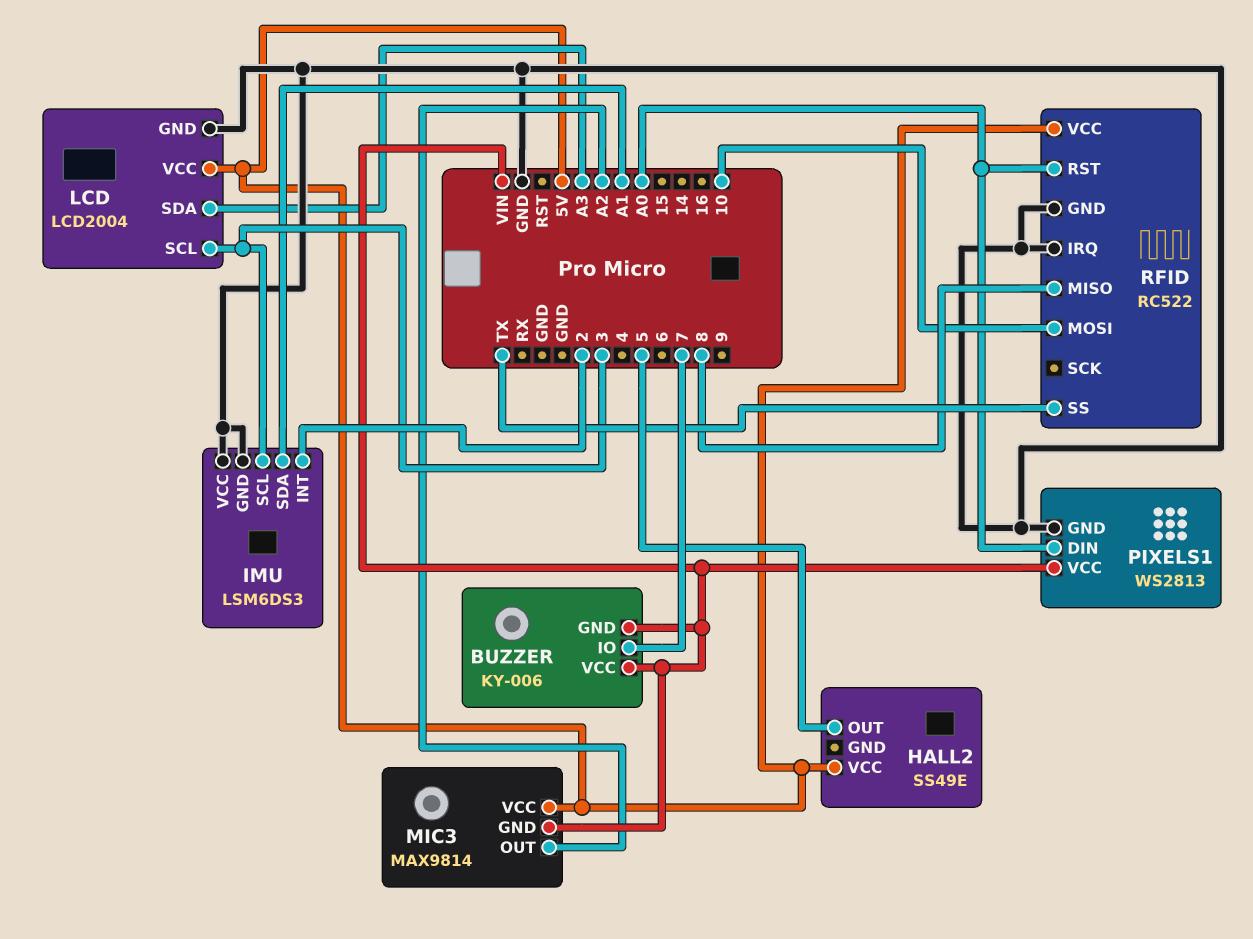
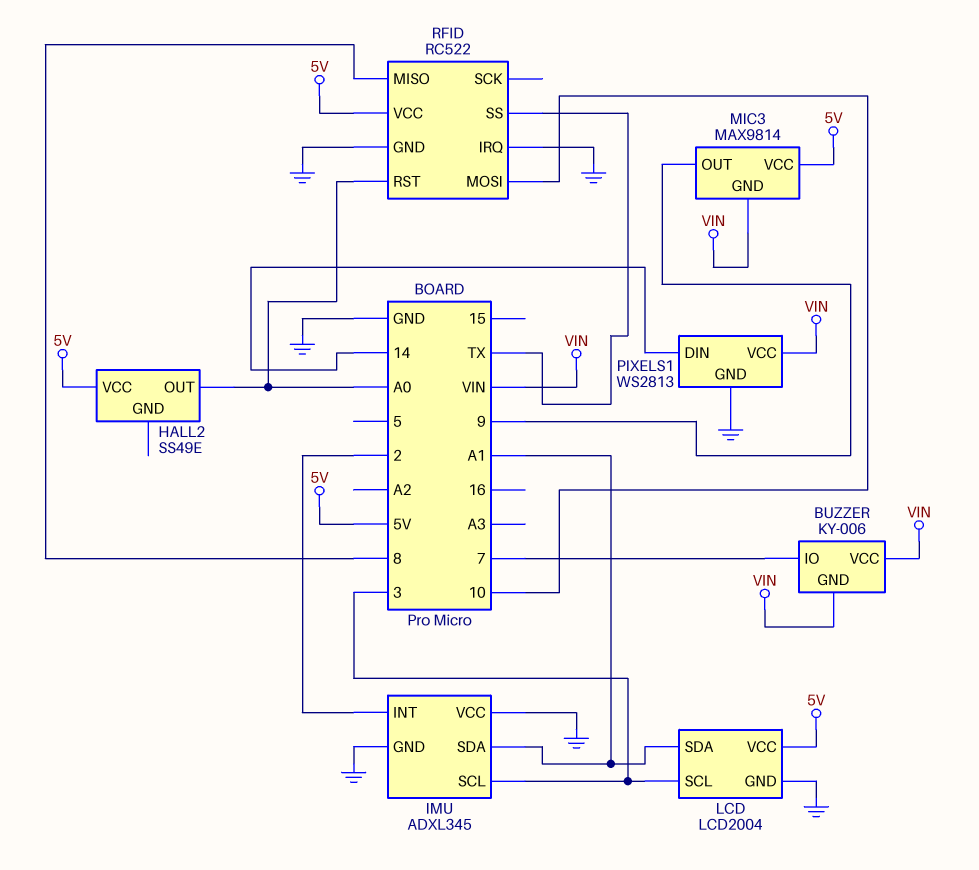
HALL2 pin OUT: 5 -> A0
IMU: LSM6DS3 -> ADXL345
LCD pin SDA: A3 -> A1
MIC3 pin OUT: A2 -> 9
PIXELS1 pin DIN: A0 -> 14

